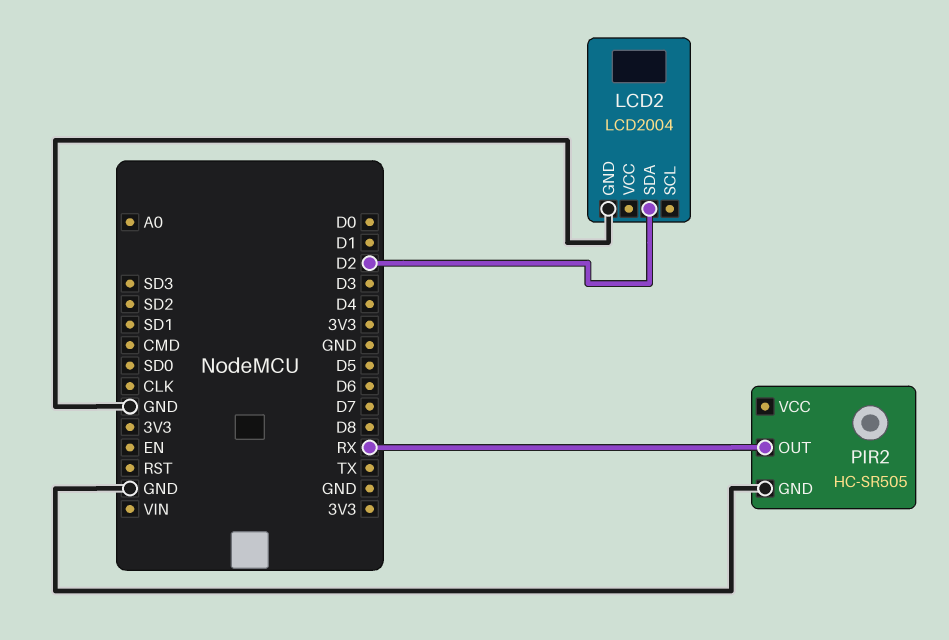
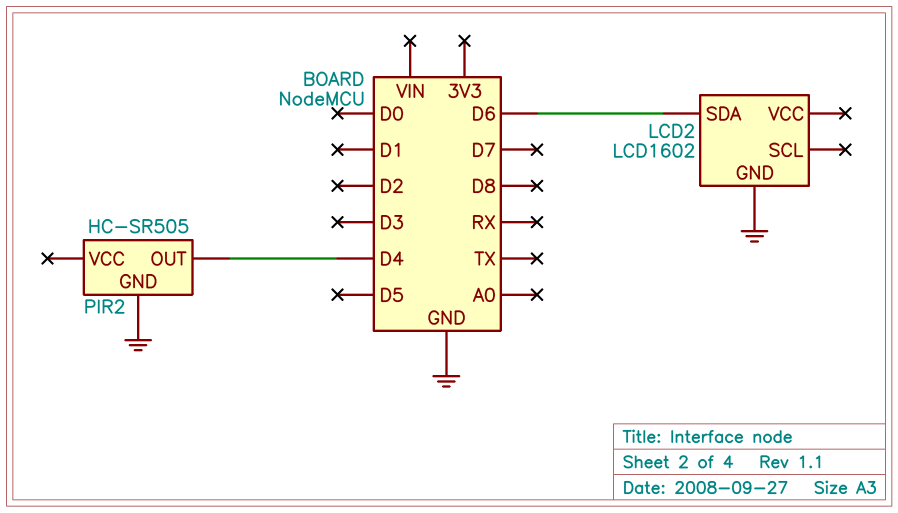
LCD2: LCD2004 -> LCD1602
LCD2 pin SDA: D2 -> D6
PIR2 pin OUT: RX -> D4

